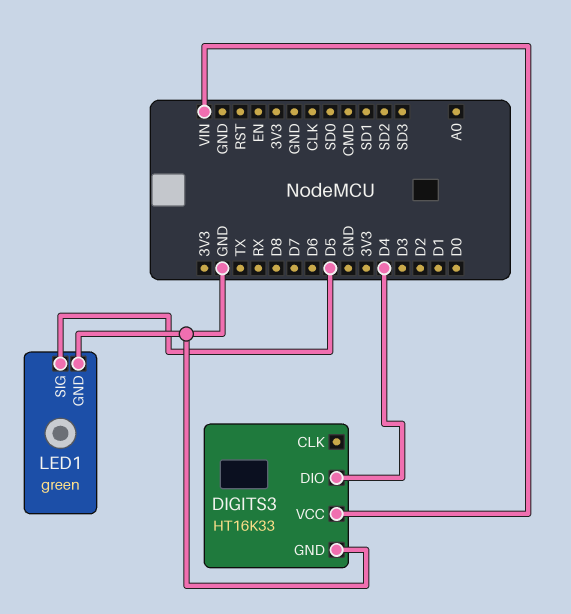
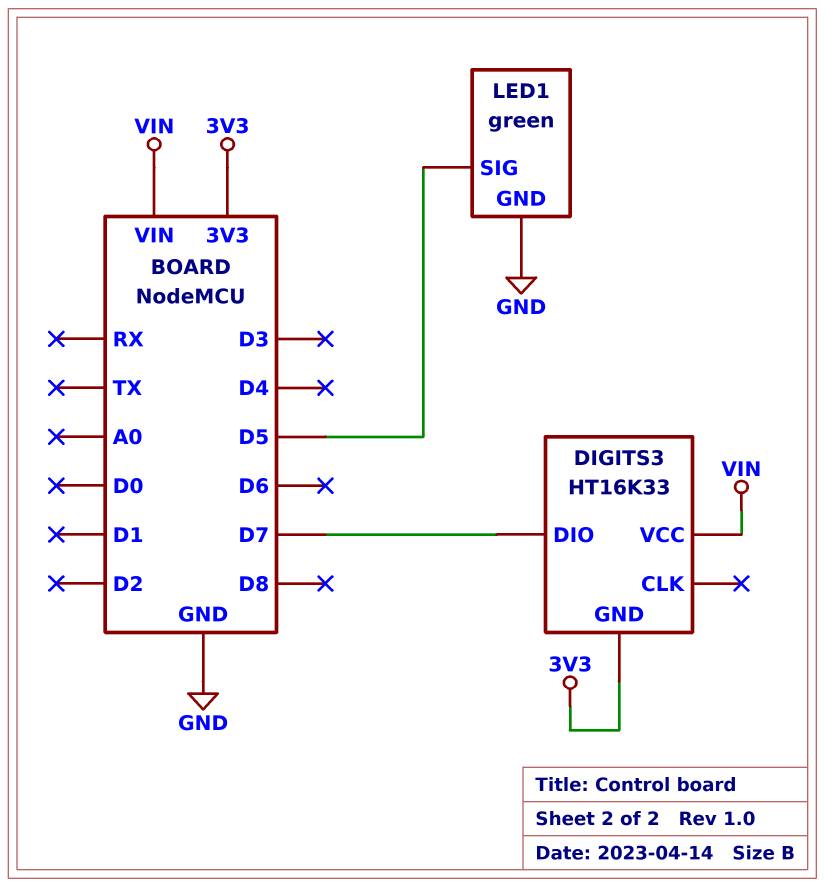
DIGITS3 pin DIO: D4 -> D7
DIGITS3 pin GND: GND -> 3V3

